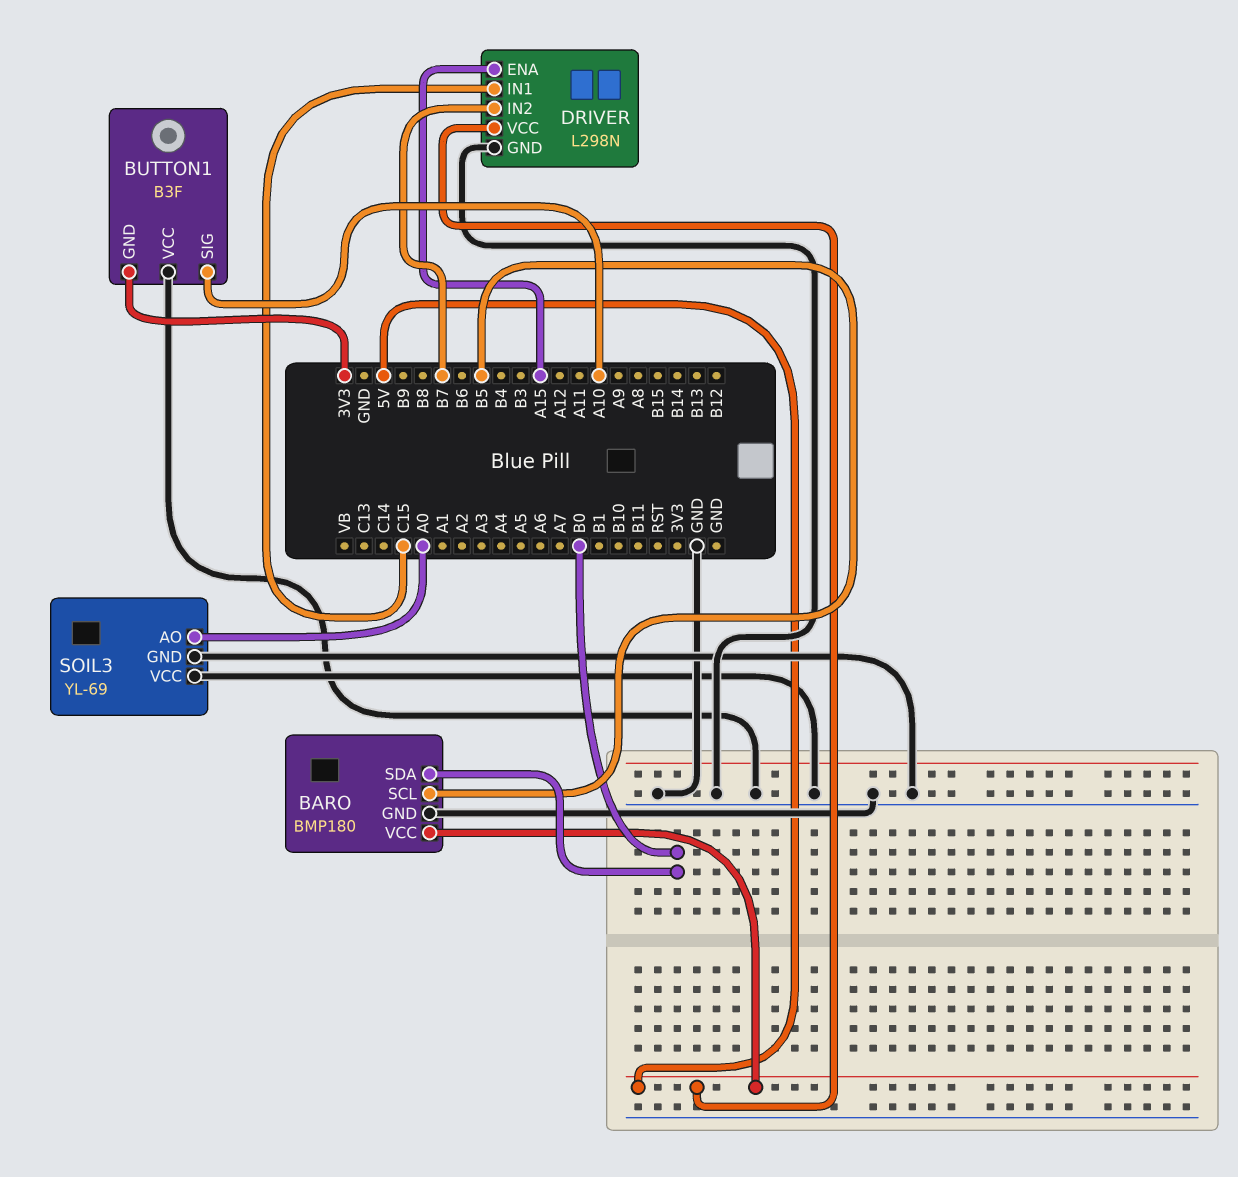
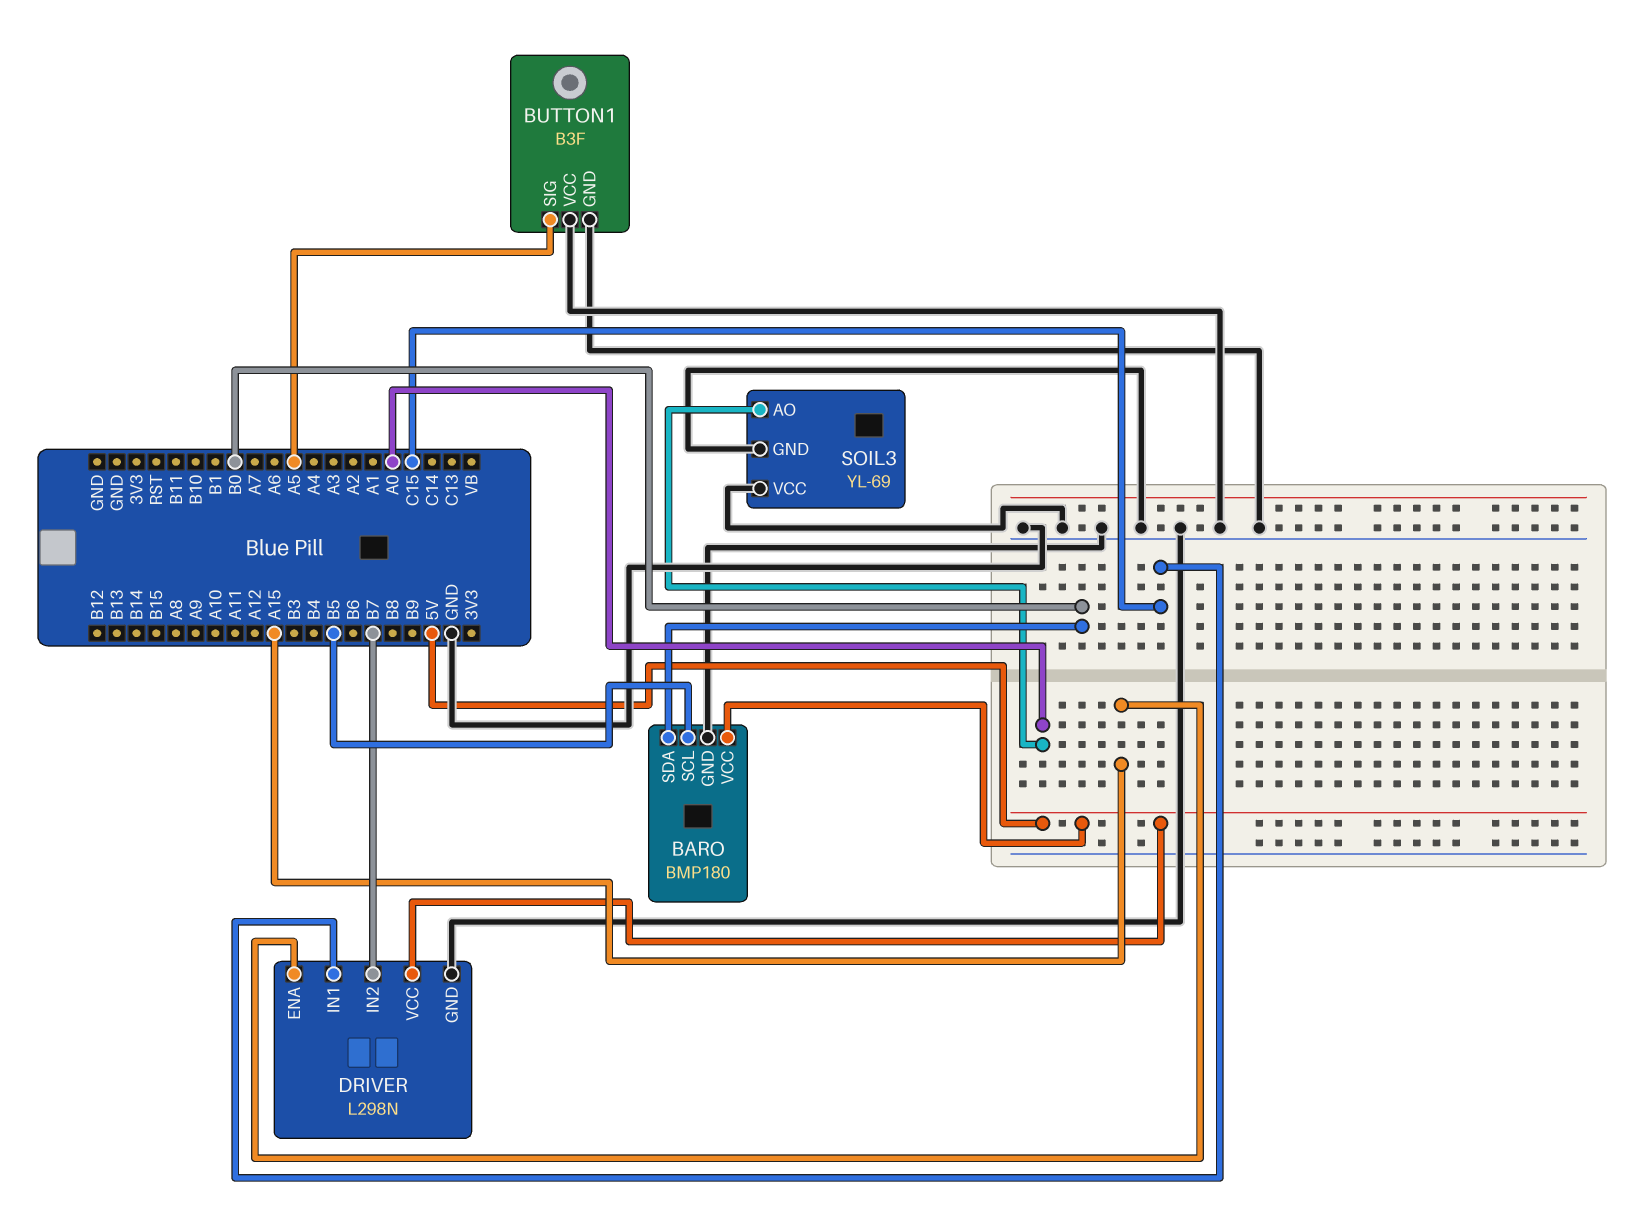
BUTTON1 pin GND: 3V3 -> GND
BUTTON1 pin SIG: A10 -> A5

